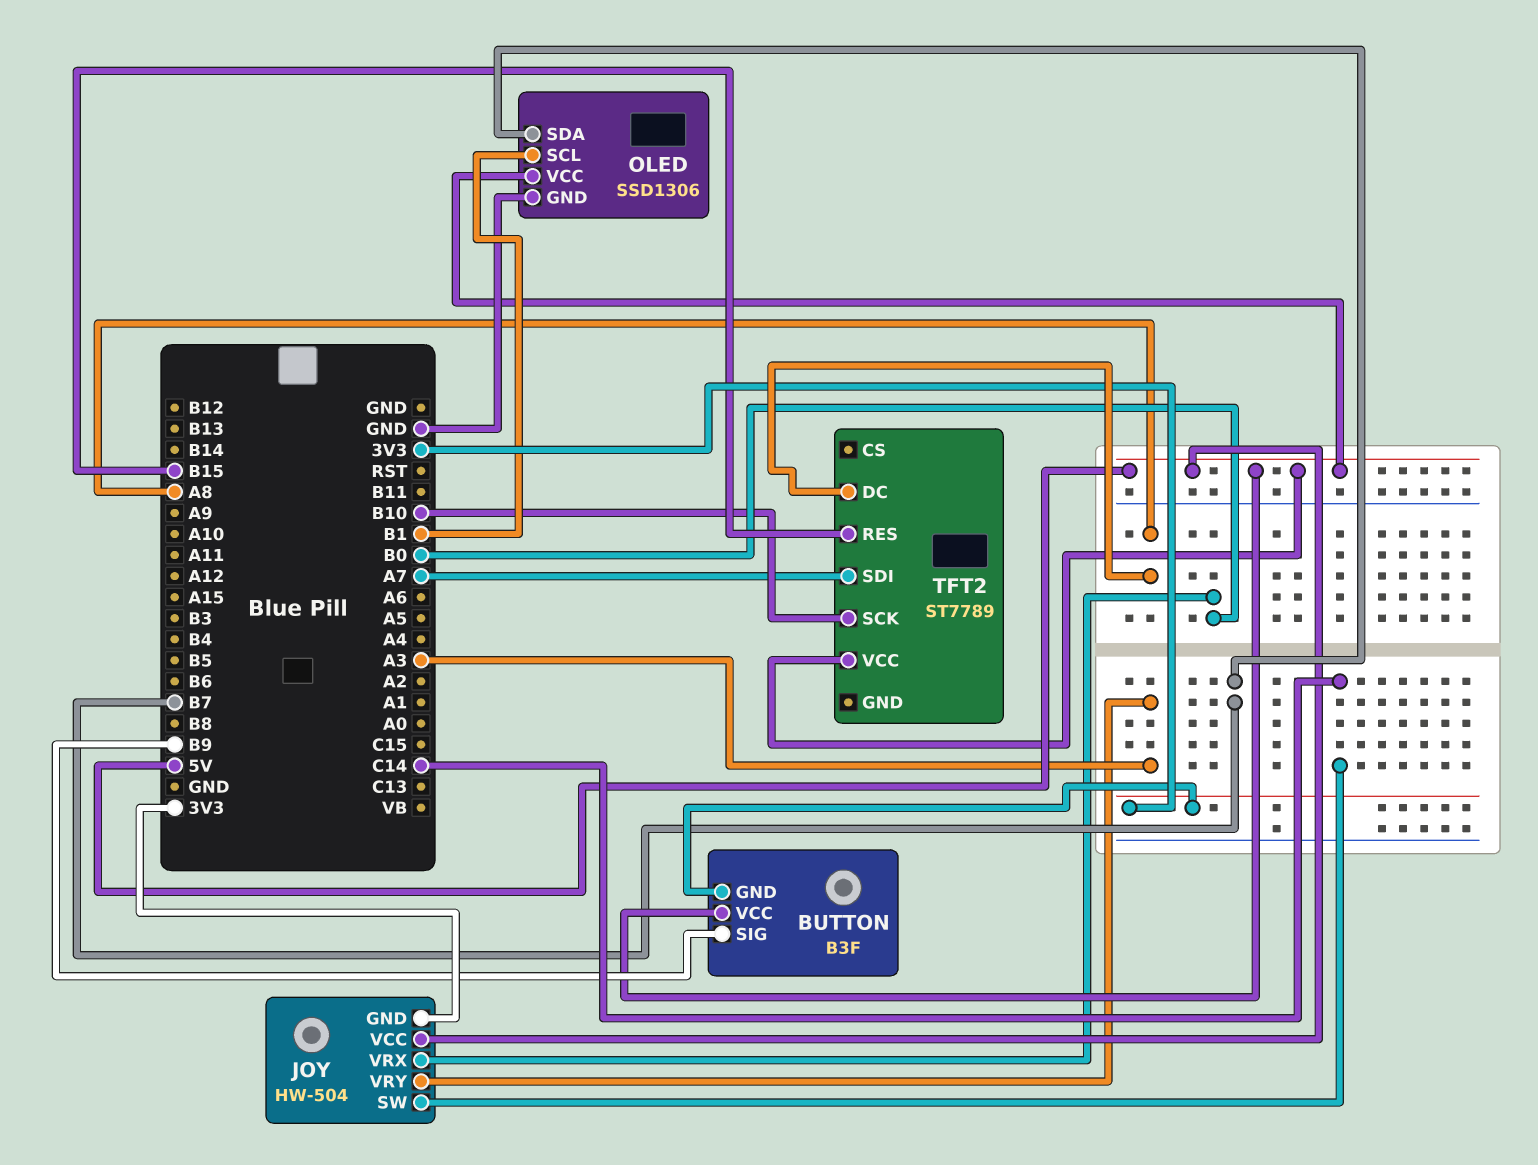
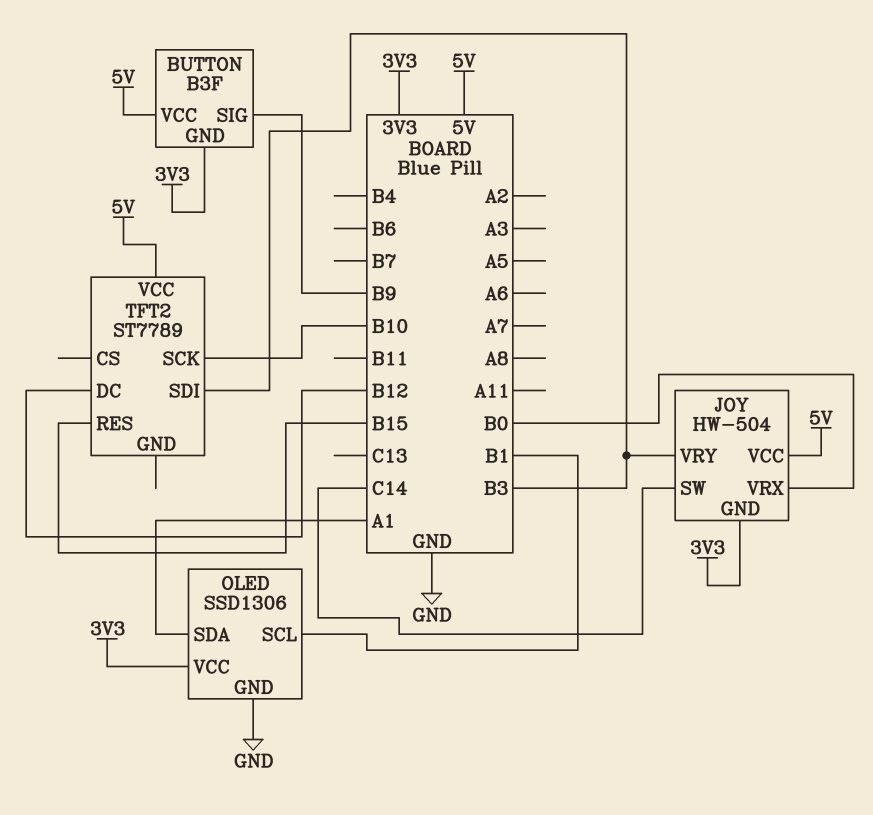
JOY pin VRY: A3 -> B3
OLED pin SDA: B7 -> A1
OLED pin VCC: 5V -> 3V3
TFT2 pin DC: A8 -> B12
TFT2 pin SDI: A7 -> B3

